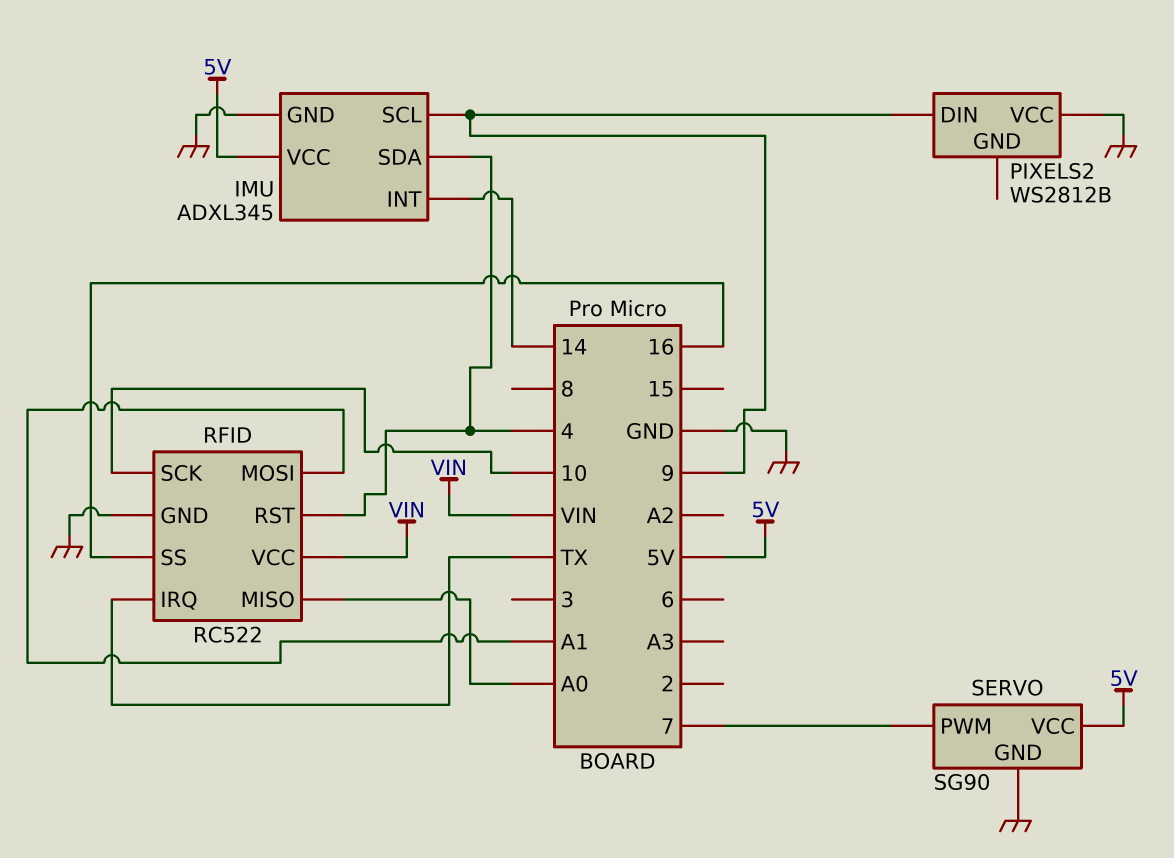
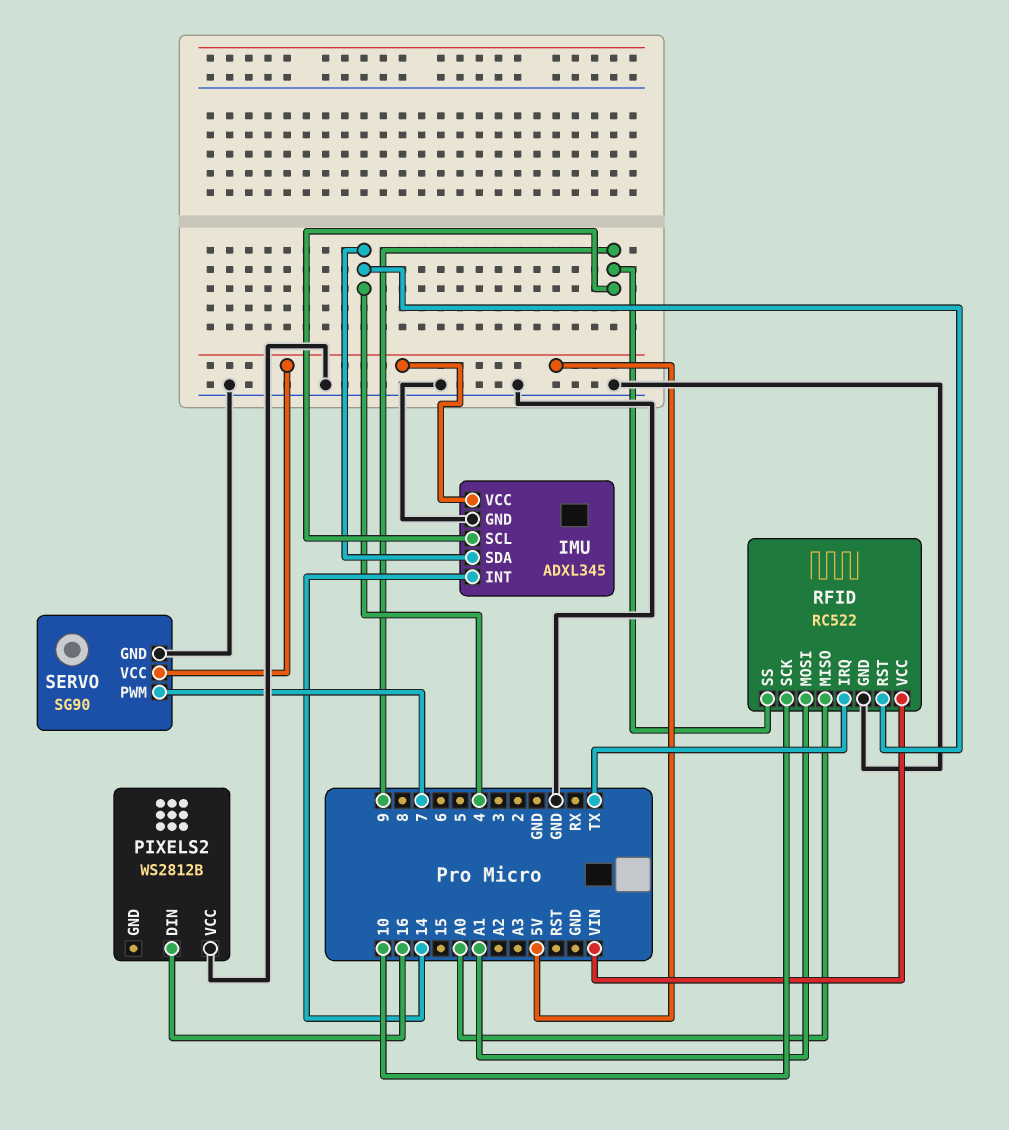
PIXELS2 pin DIN: 9 -> 16
RFID pin SS: 16 -> 9

